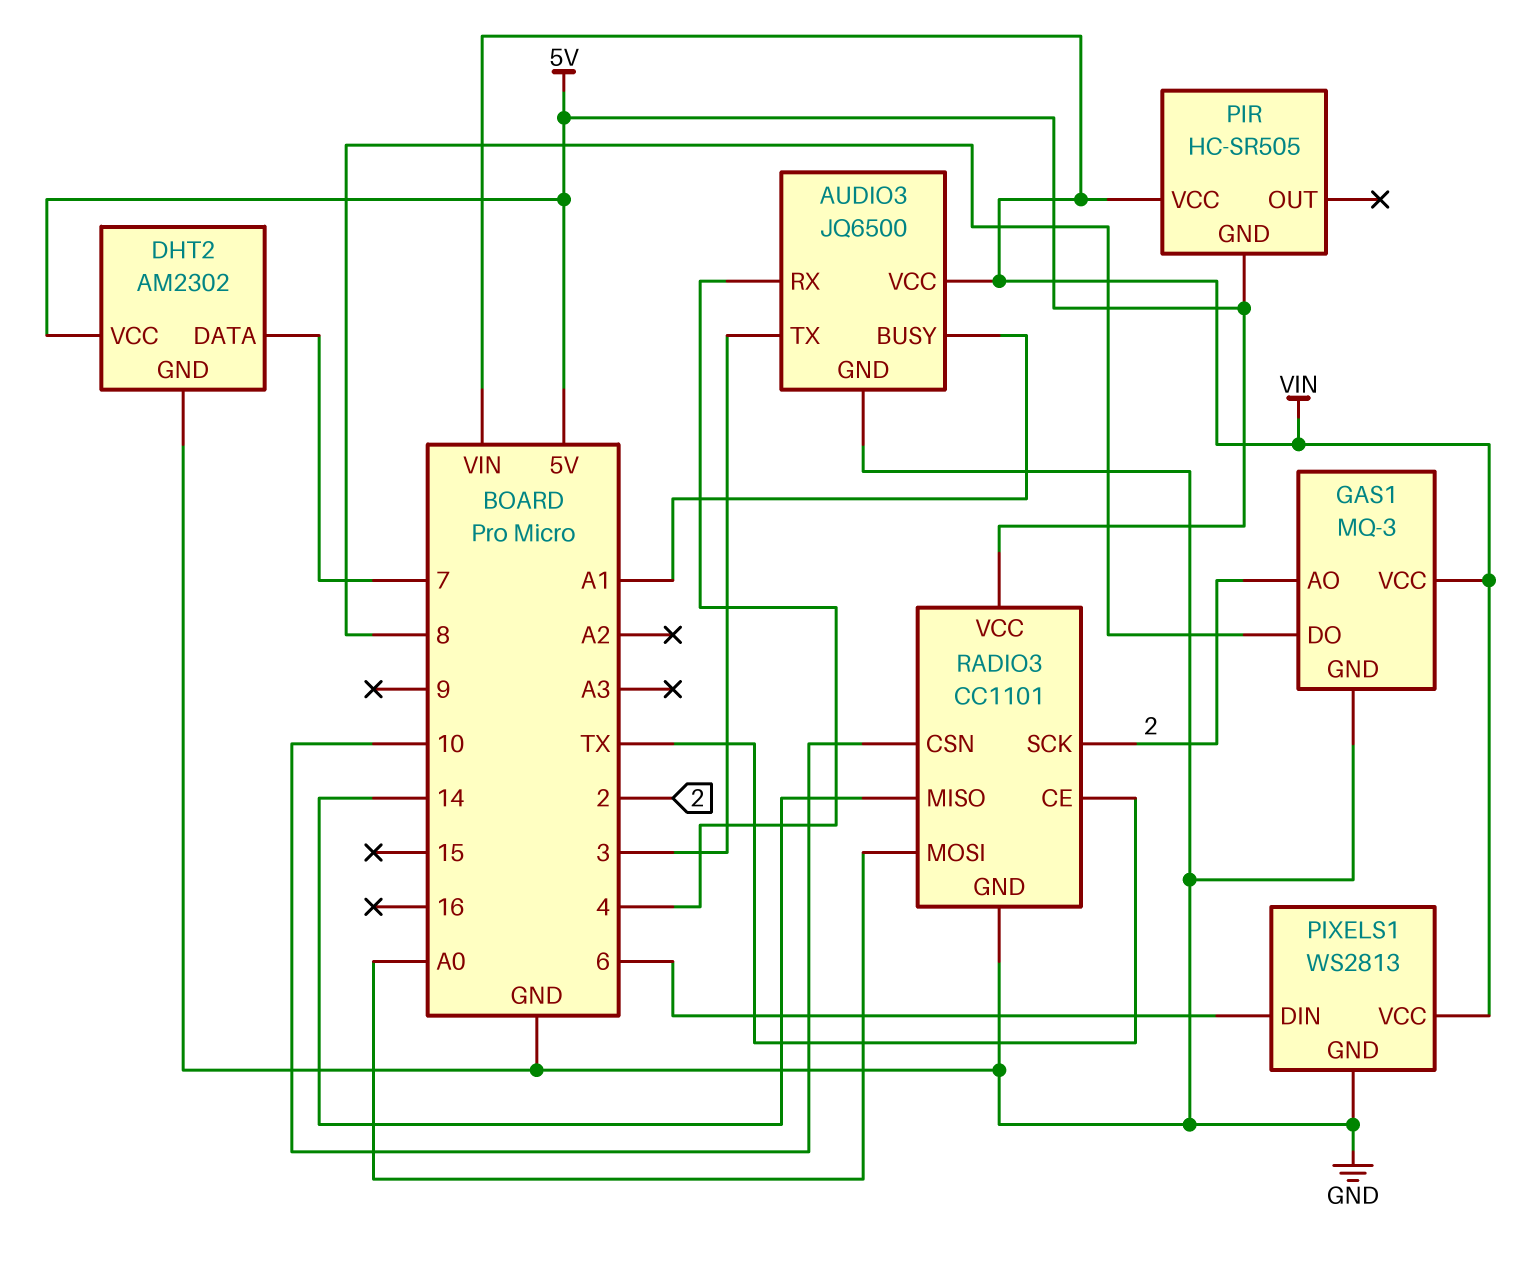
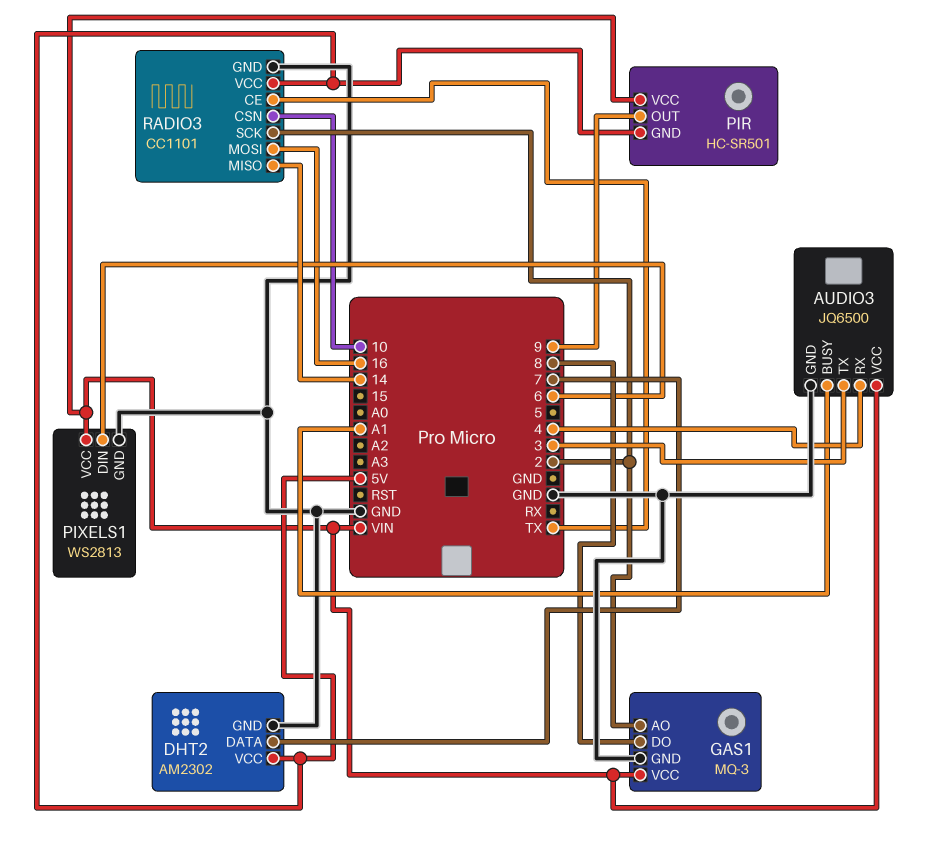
PIR: HC-SR505 -> HC-SR501
PIR pin OUT: none -> 9
RADIO3 pin MOSI: A0 -> 16

